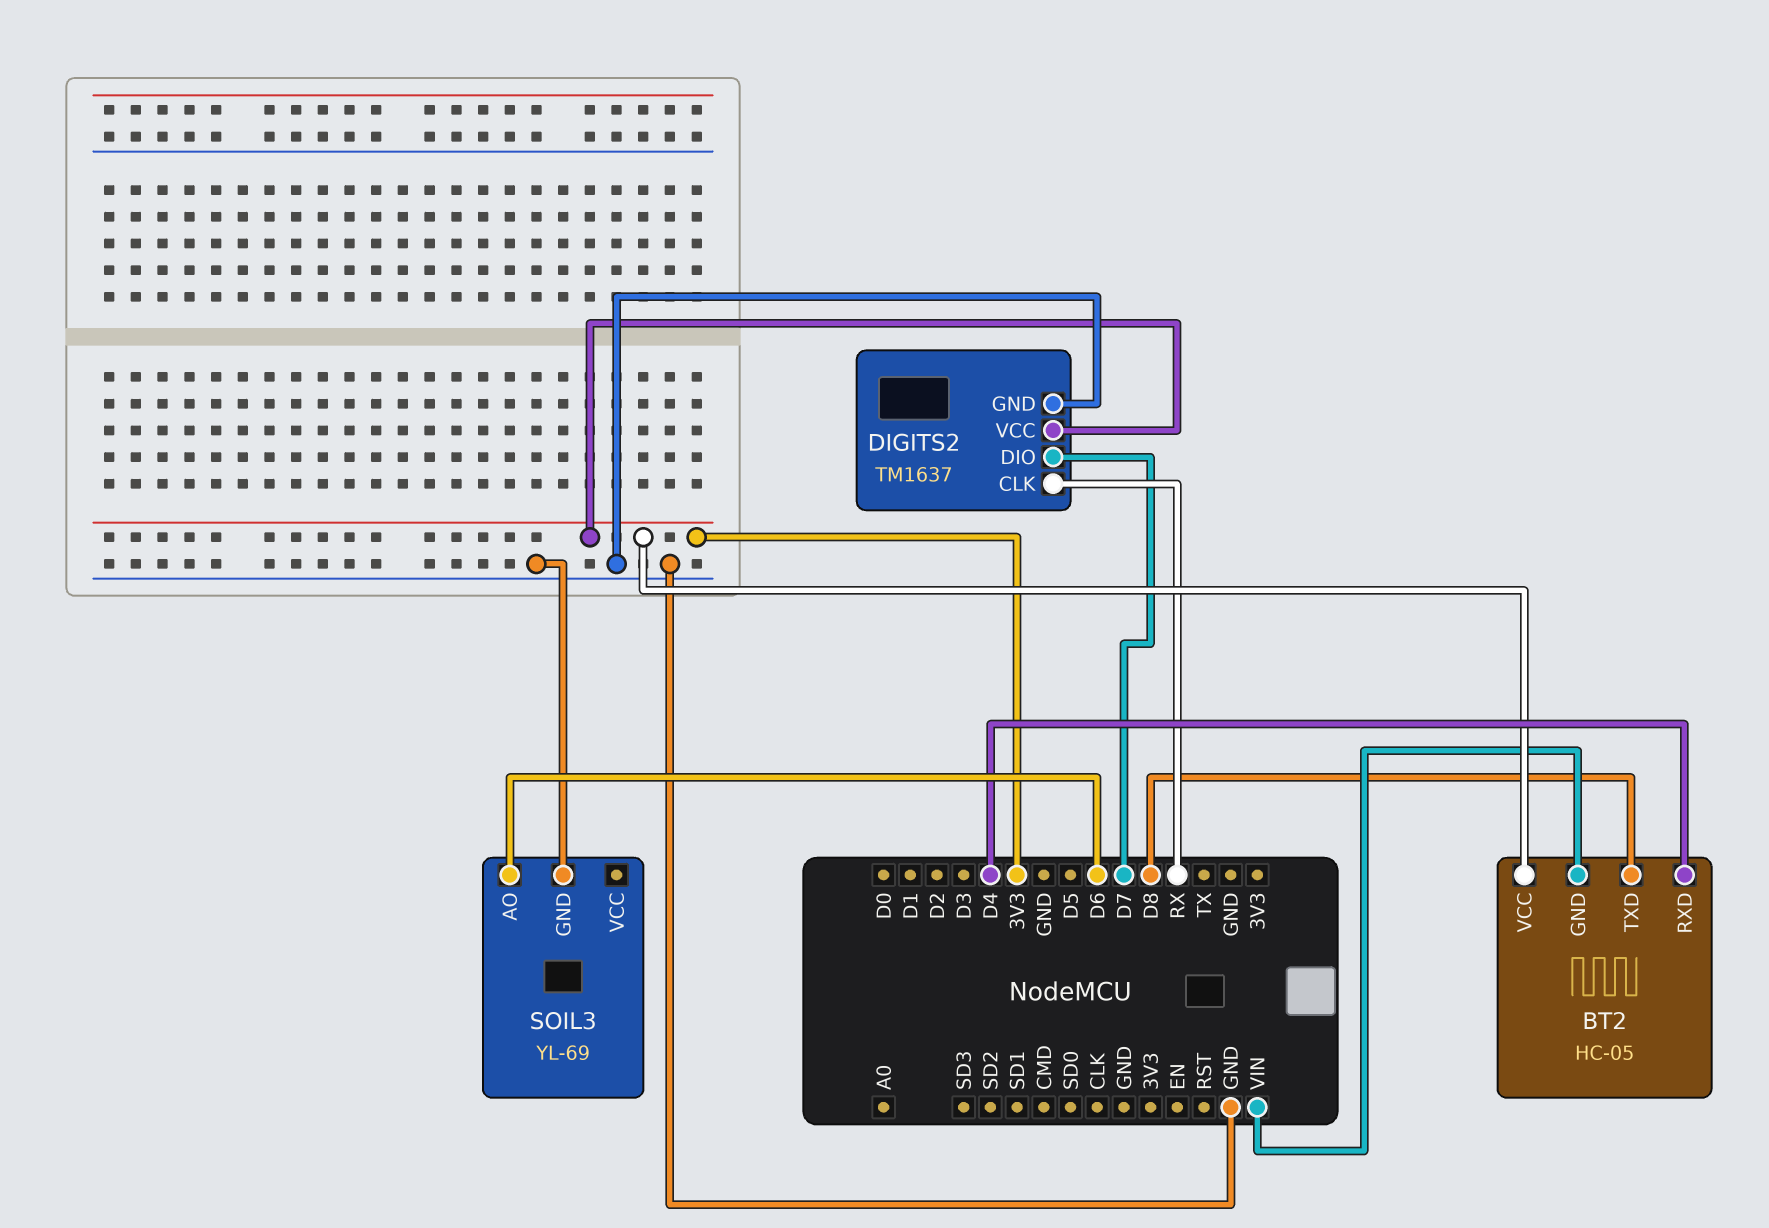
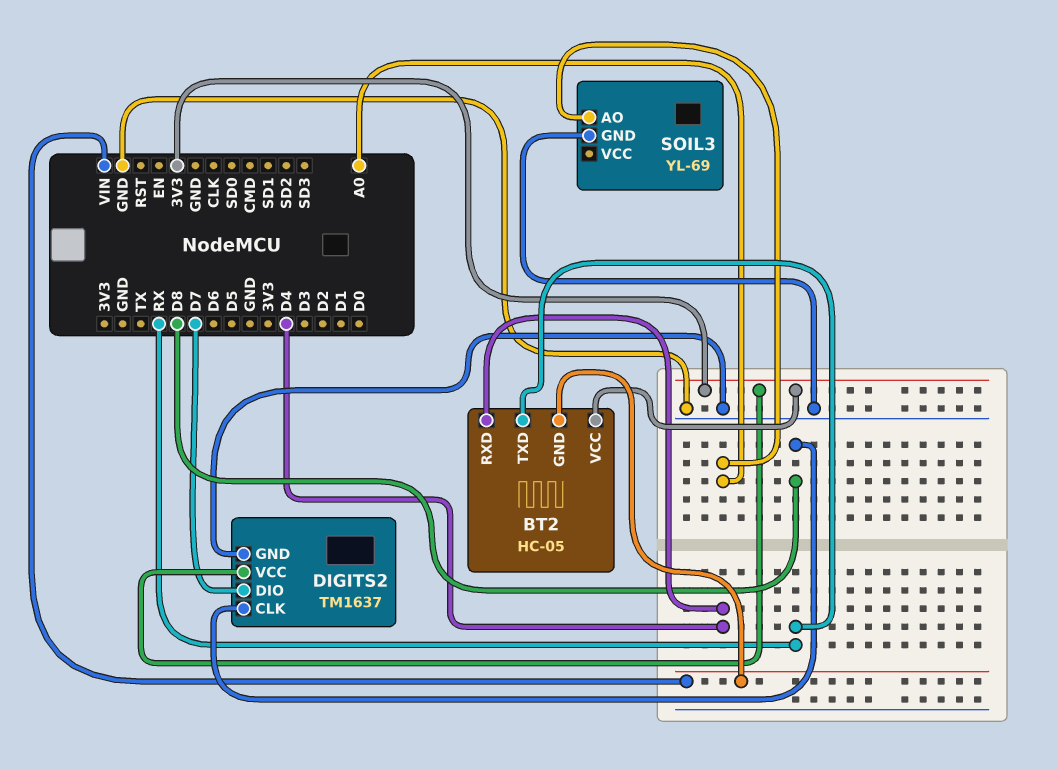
BT2 pin TXD: D8 -> RX
DIGITS2 pin CLK: RX -> D8
SOIL3 pin AO: D6 -> A0

